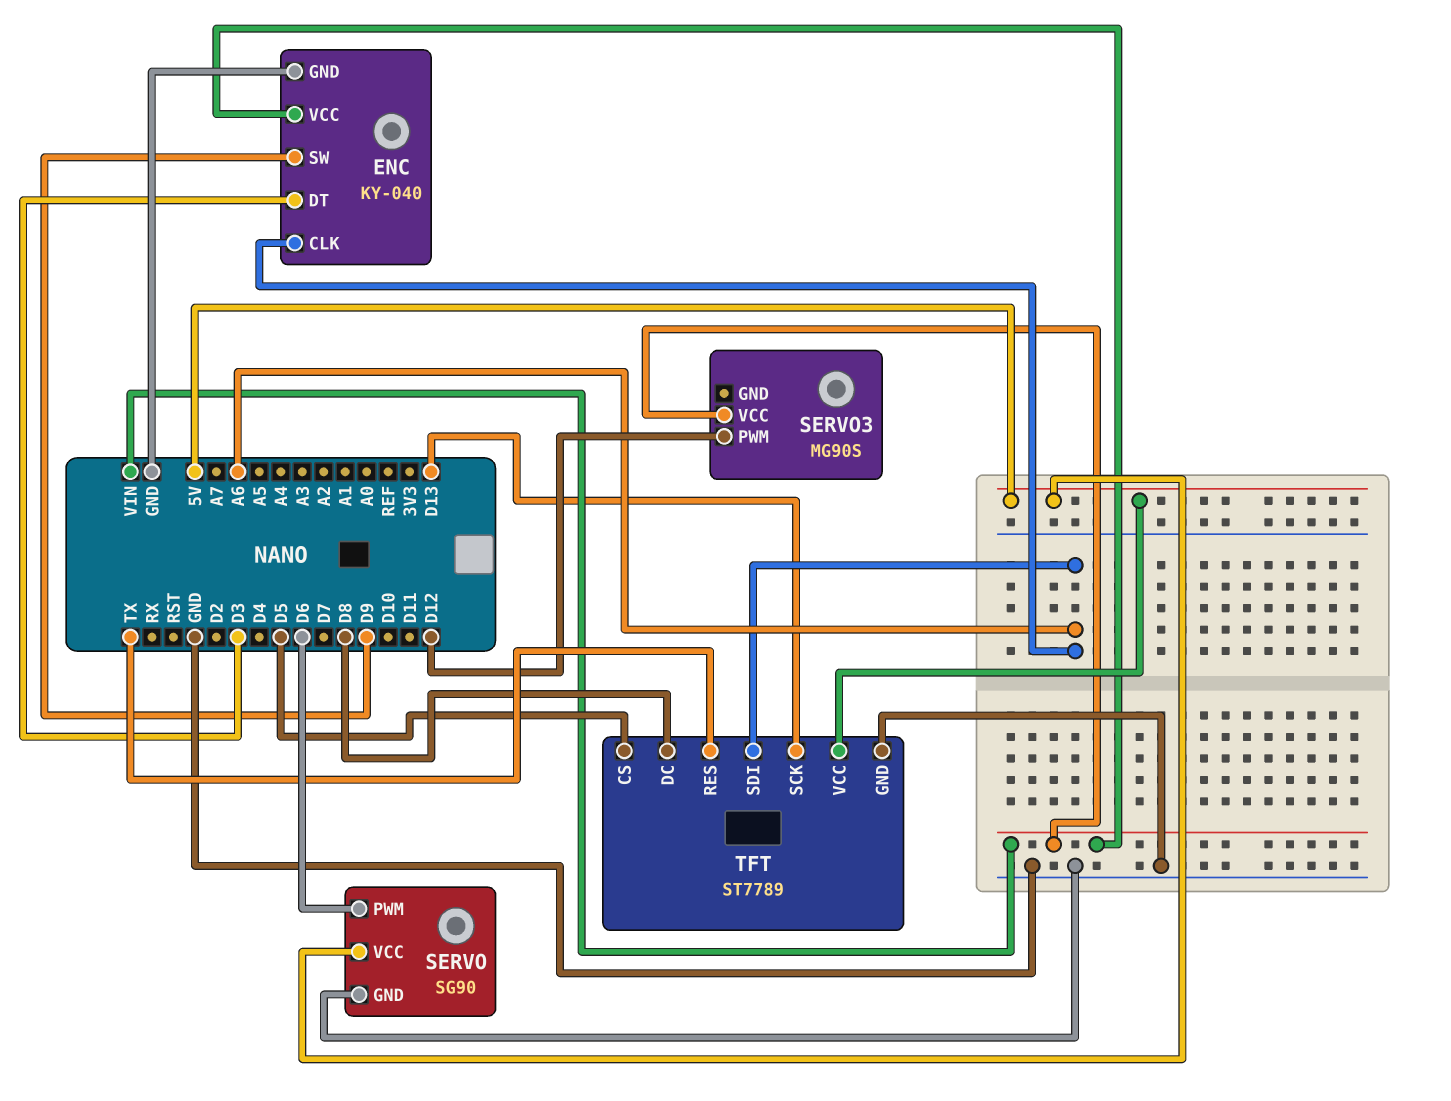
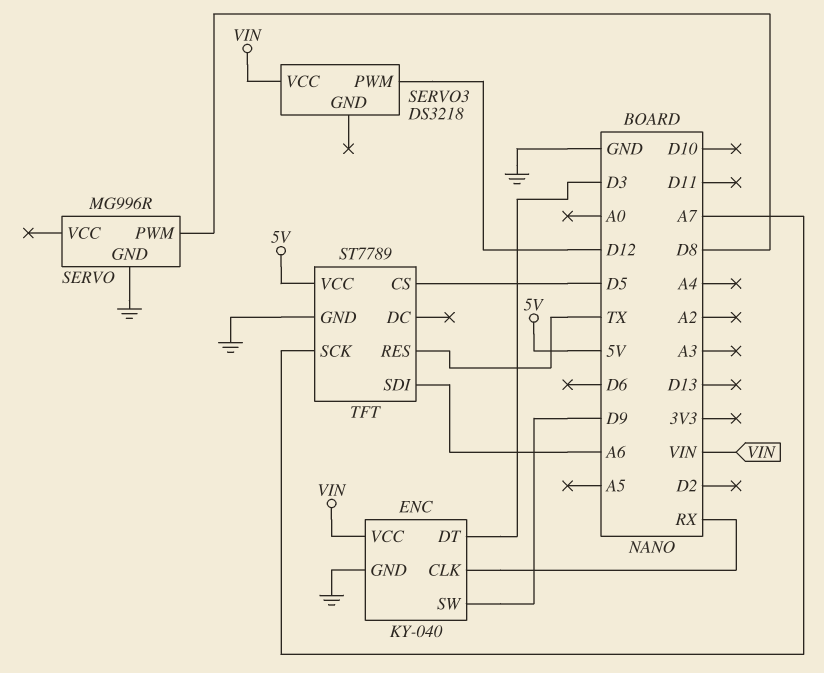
ENC pin CLK: A6 -> RX
SERVO: SG90 -> MG996R
SERVO pin PWM: D6 -> D8
SERVO pin VCC: 5V -> none
SERVO3: MG90S -> DS3218
TFT pin DC: D8 -> none
TFT pin SCK: D13 -> A7

